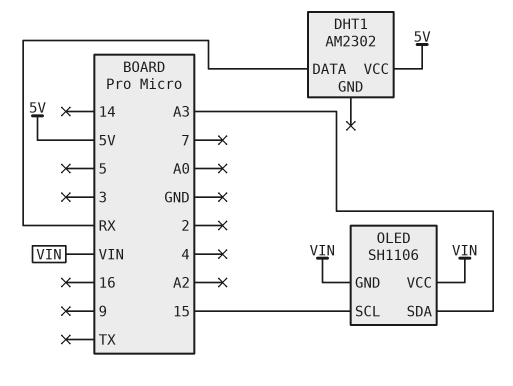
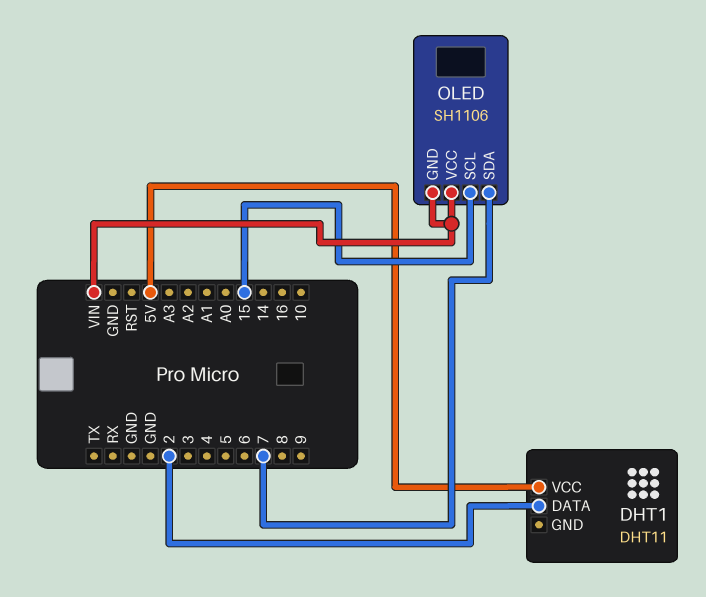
DHT1: AM2302 -> DHT11
DHT1 pin DATA: RX -> 2
OLED pin SDA: A3 -> 7

